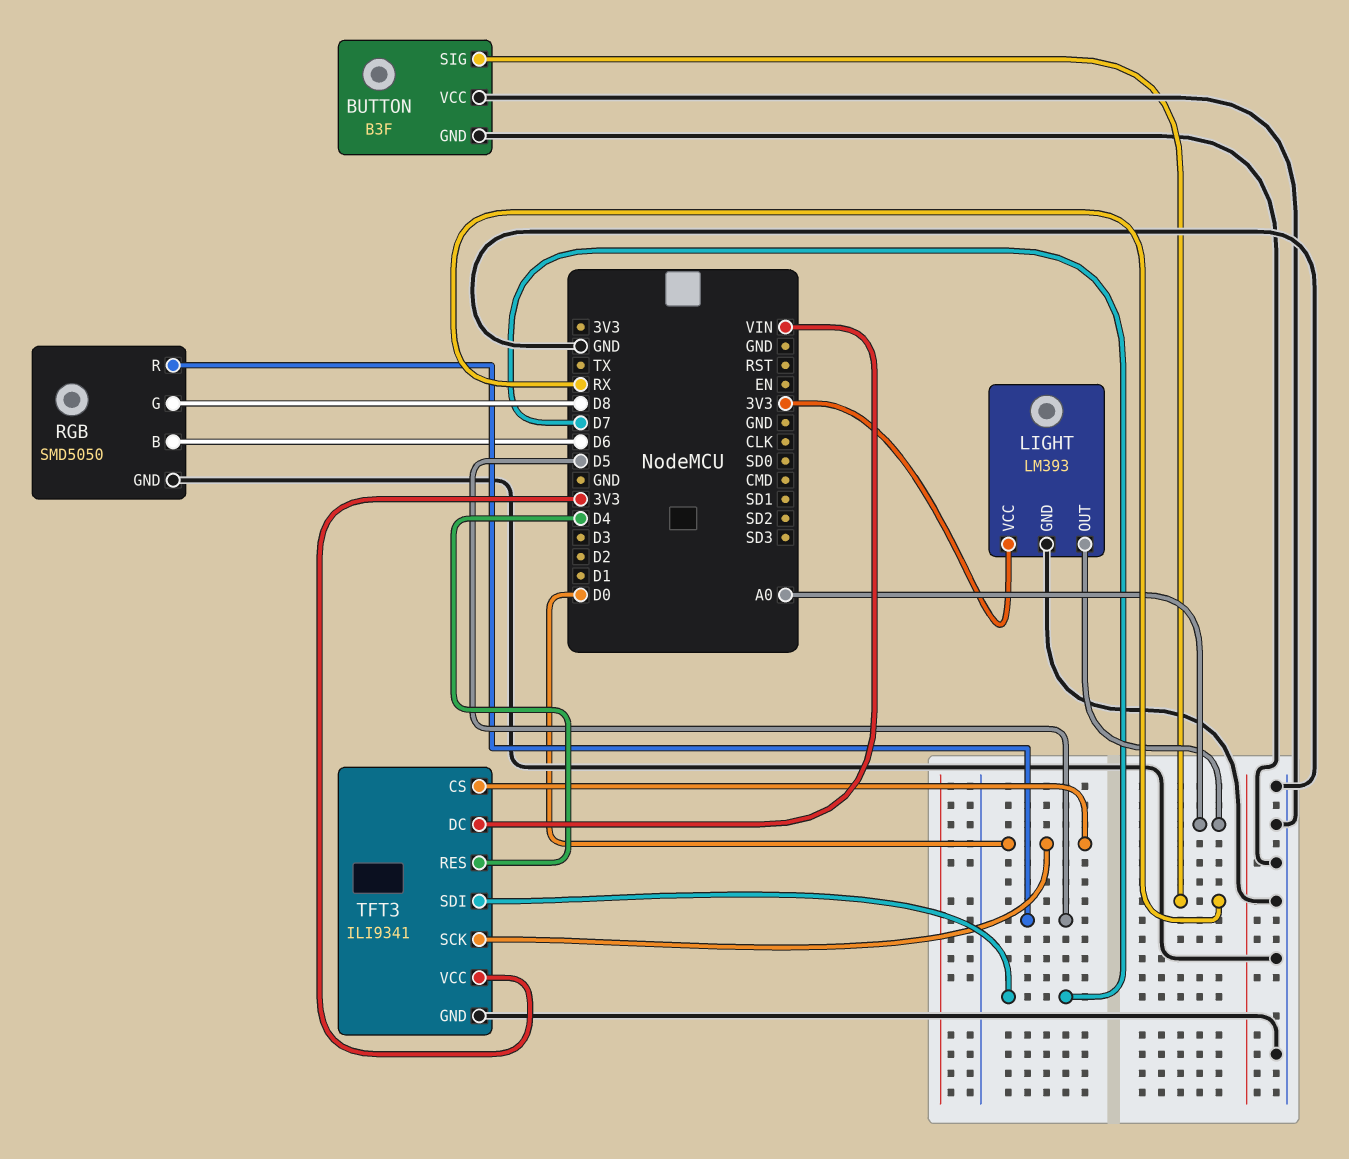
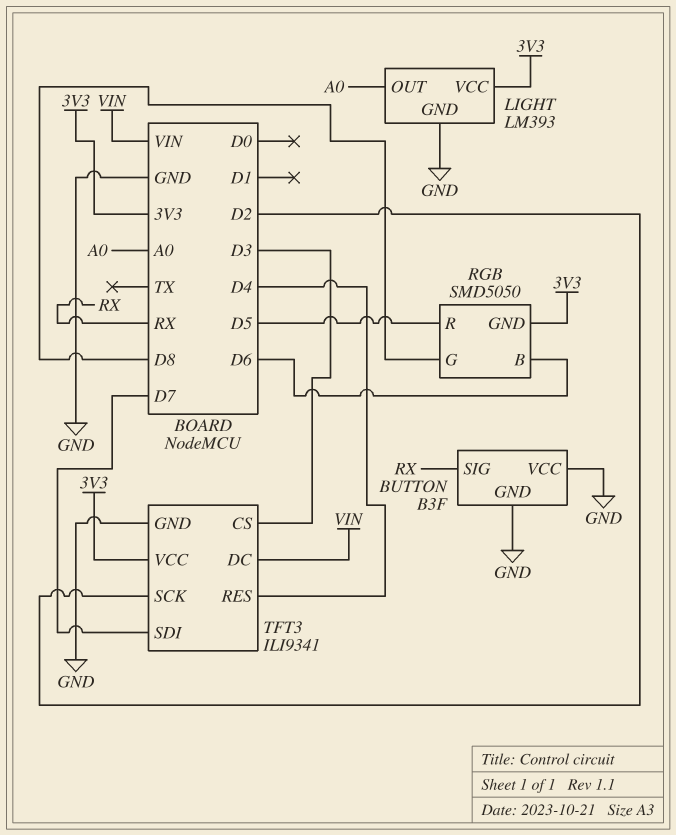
RGB pin GND: GND -> 3V3
TFT3 pin CS: D0 -> D3
TFT3 pin SCK: D0 -> D2

